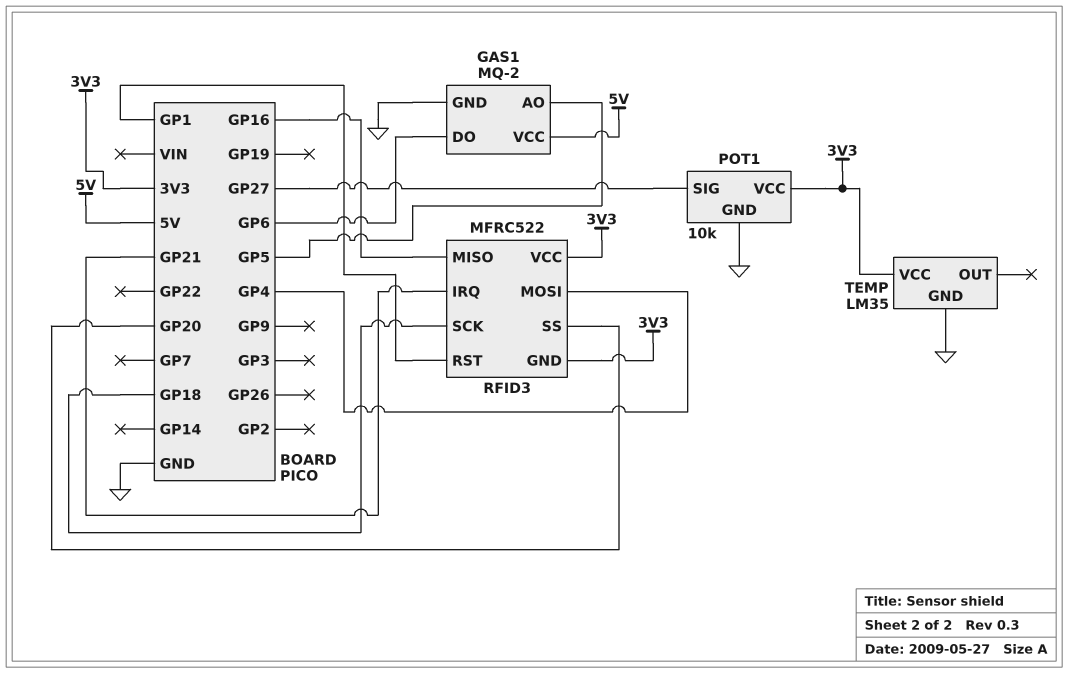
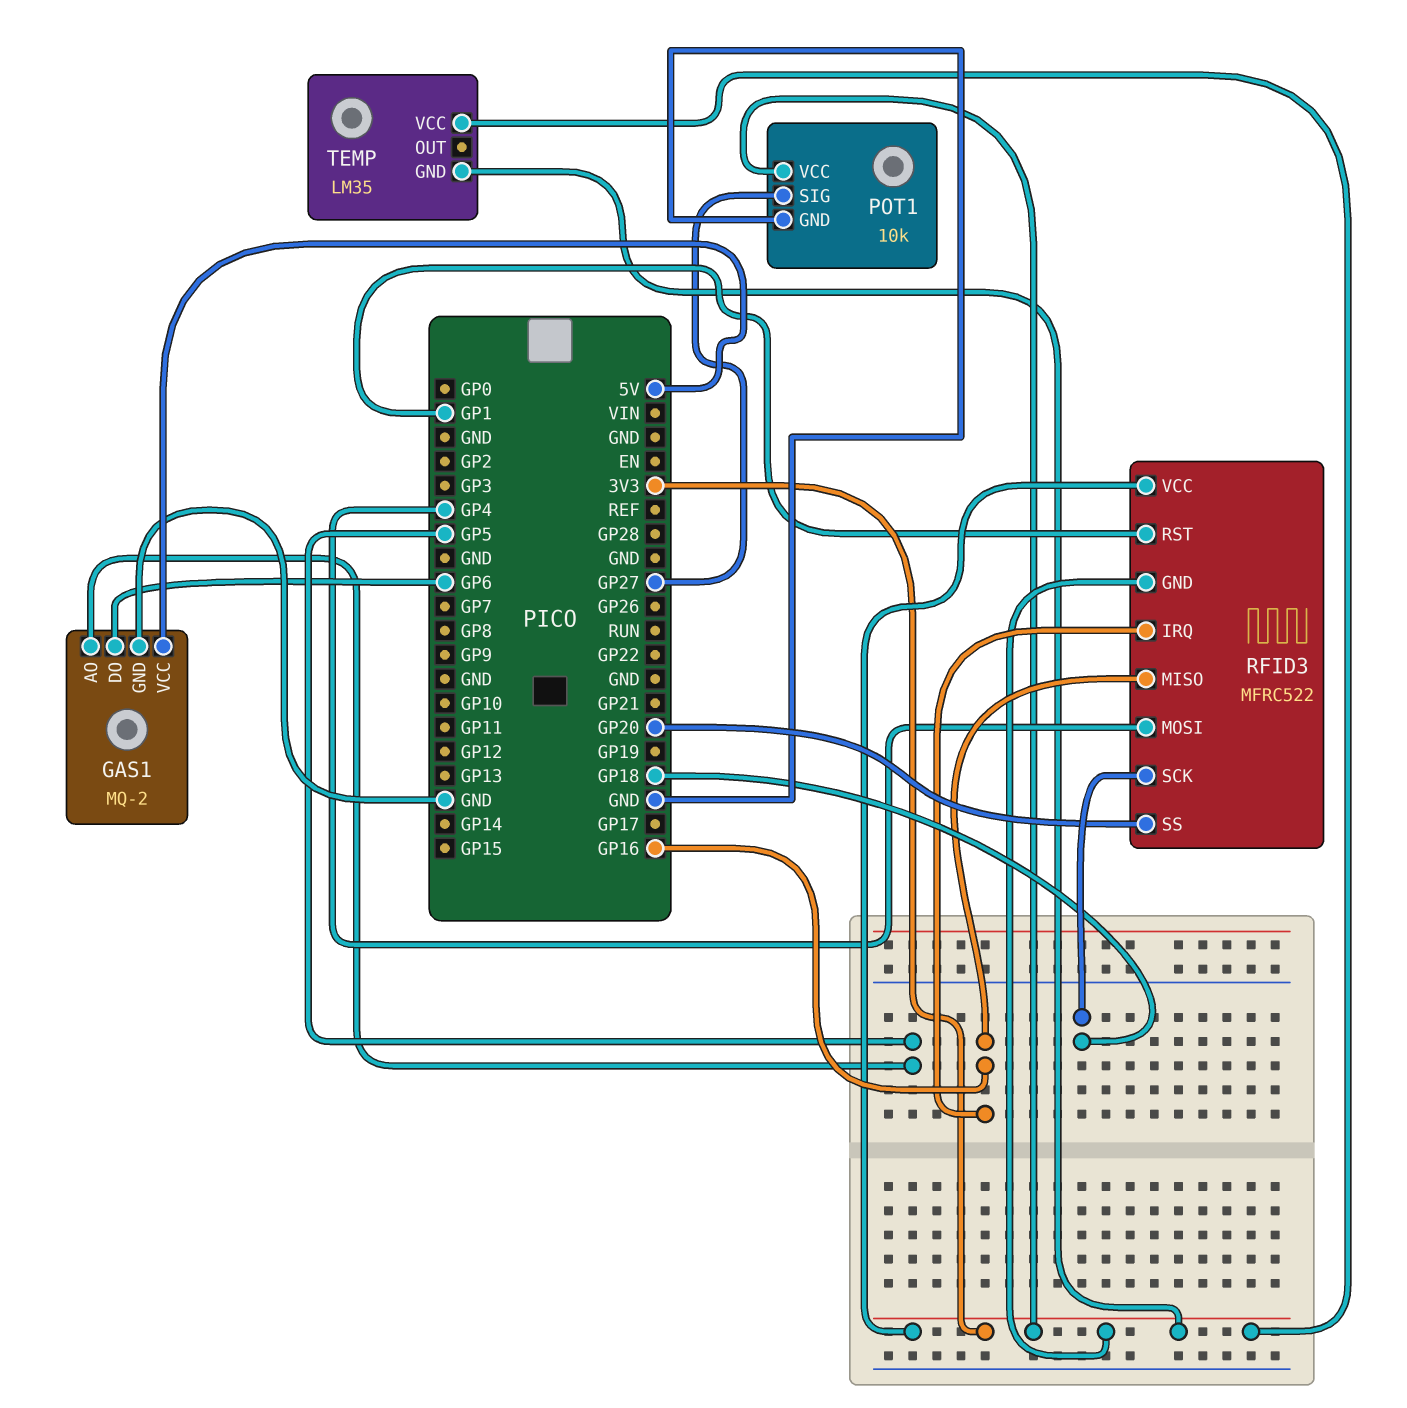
RFID3 pin IRQ: GP21 -> GP16
TEMP pin GND: GND -> 3V3

